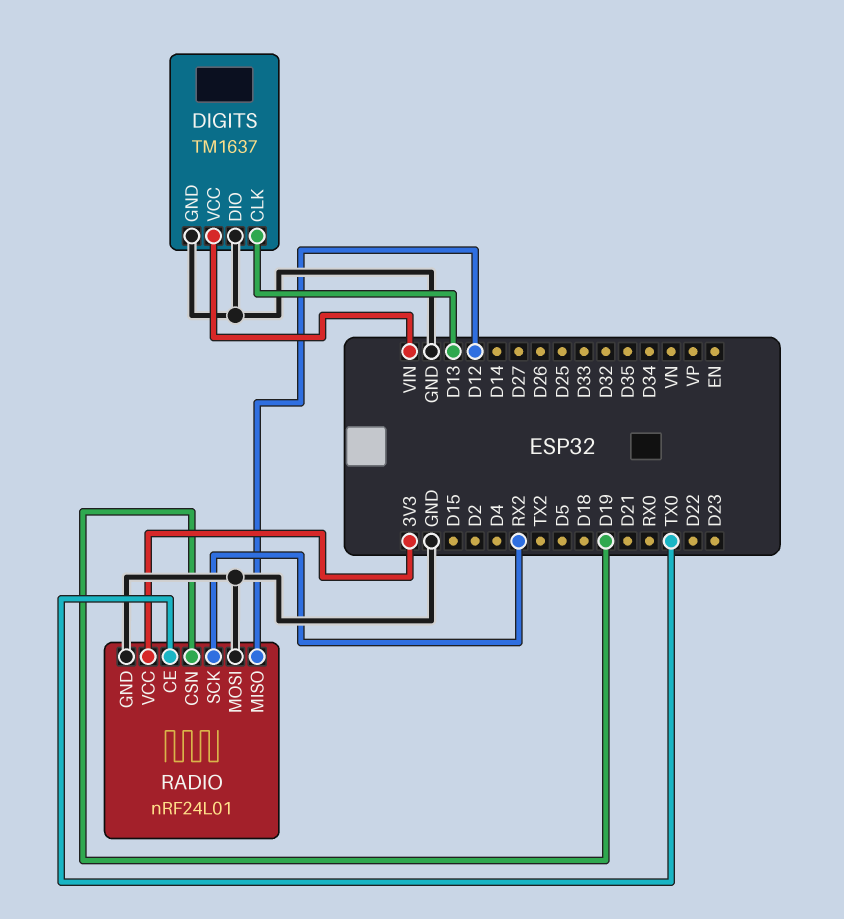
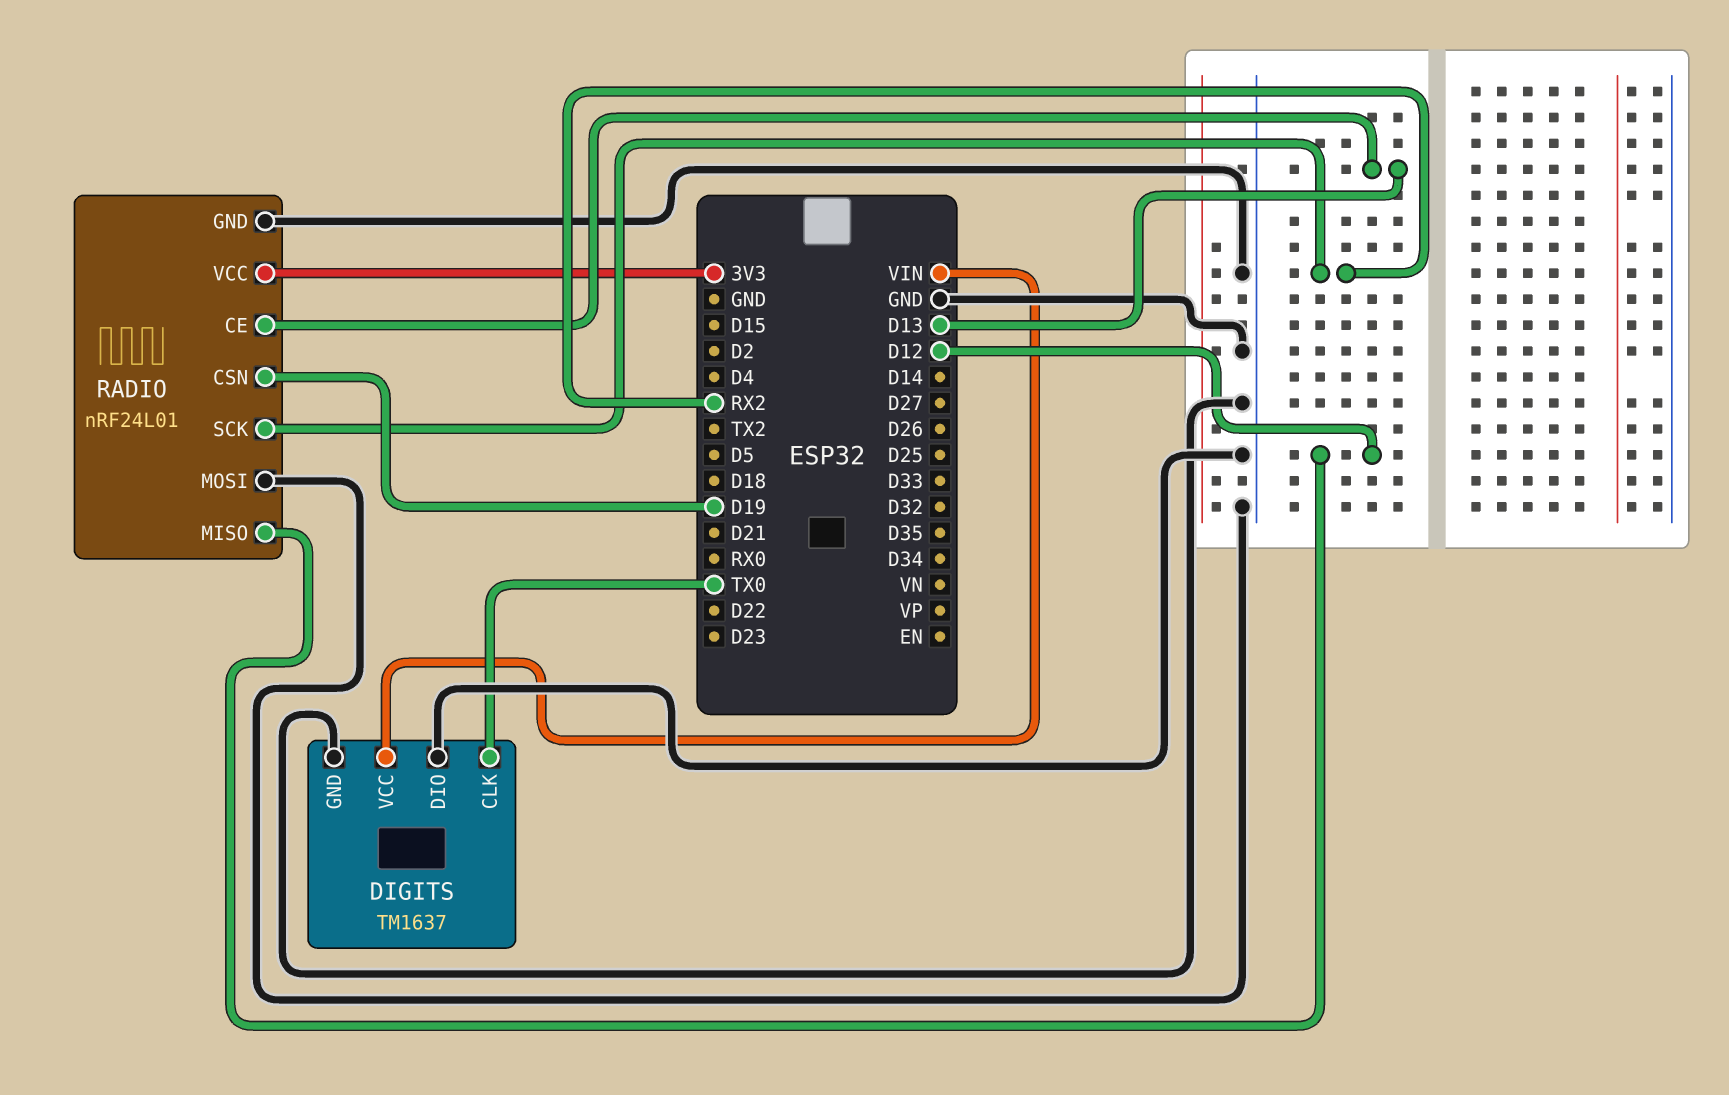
DIGITS pin CLK: D13 -> TX0
RADIO pin CE: TX0 -> D13

